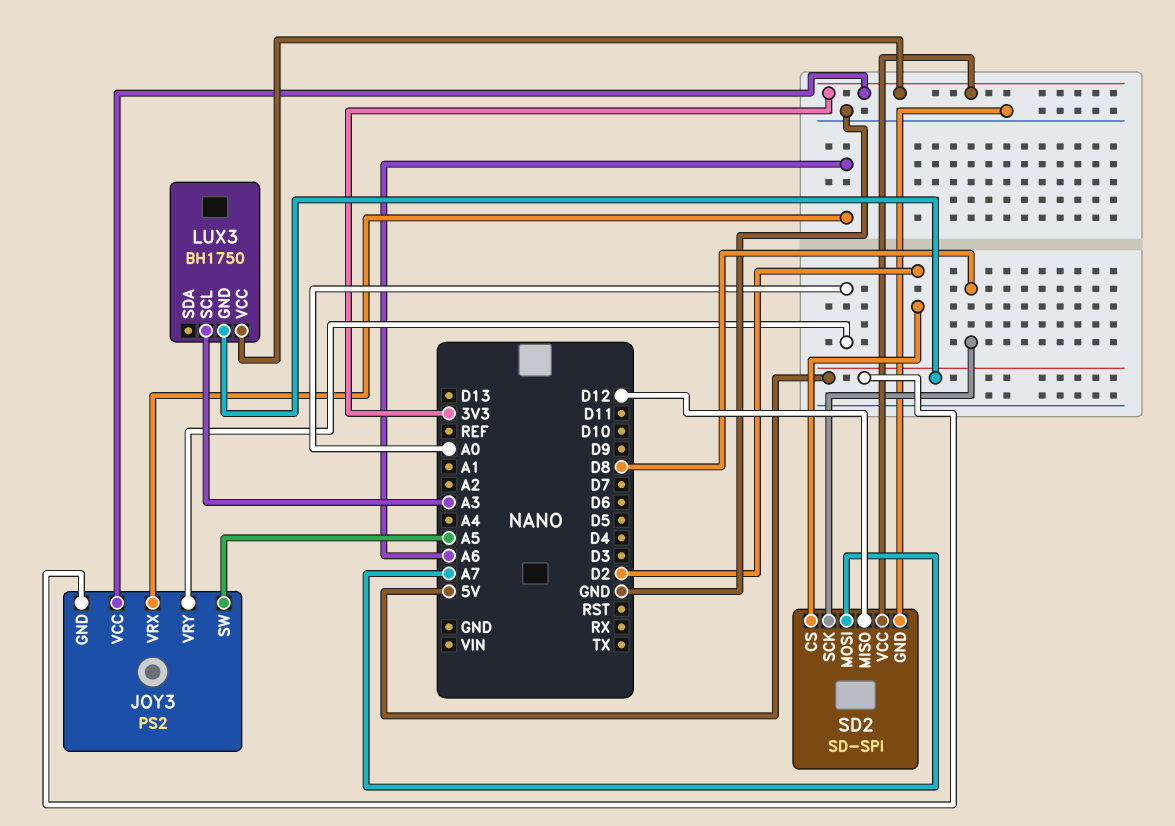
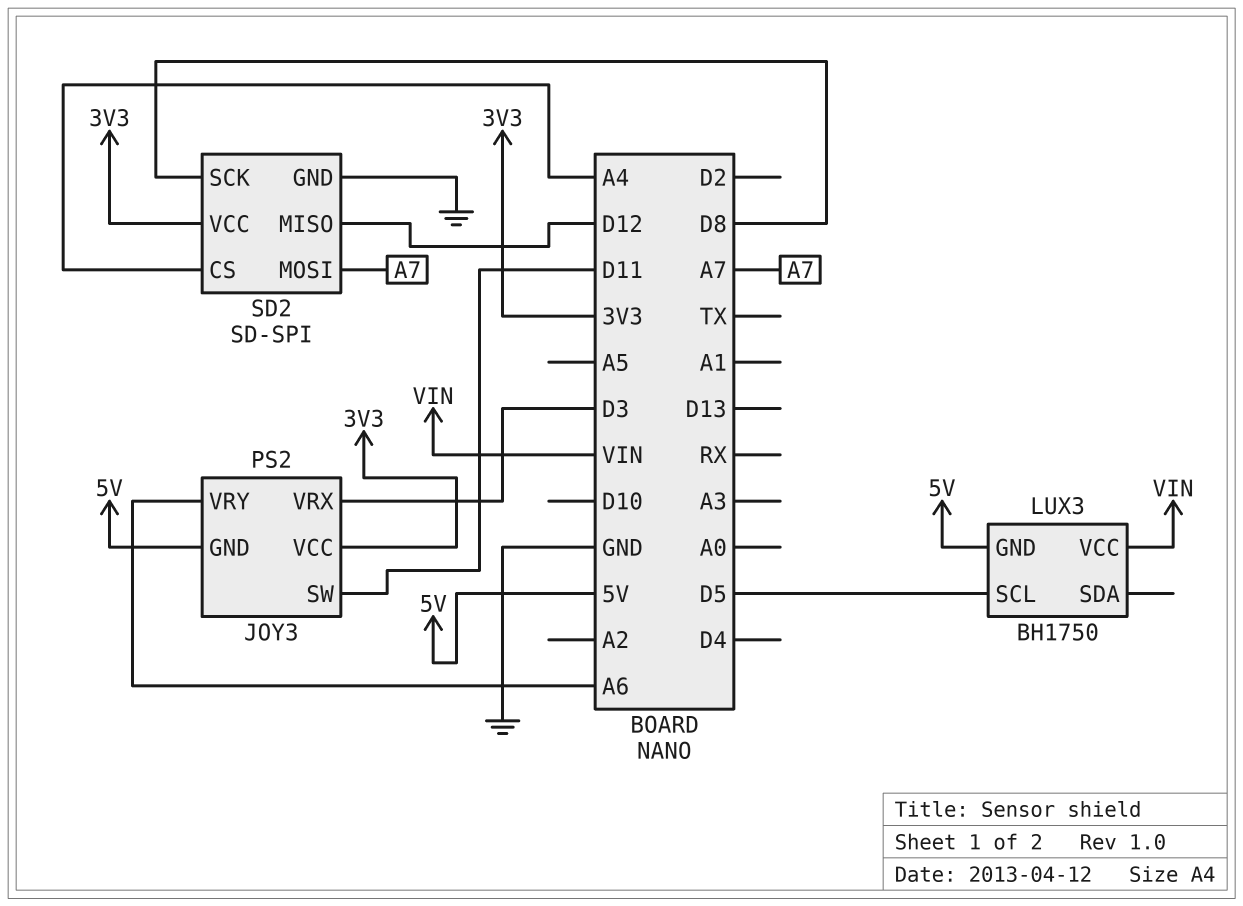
JOY3 pin SW: A5 -> D11
JOY3 pin VRX: A6 -> D3
JOY3 pin VRY: A0 -> A6
LUX3 pin SCL: A3 -> D5
LUX3 pin VCC: 3V3 -> VIN
SD2 pin CS: D2 -> A4

